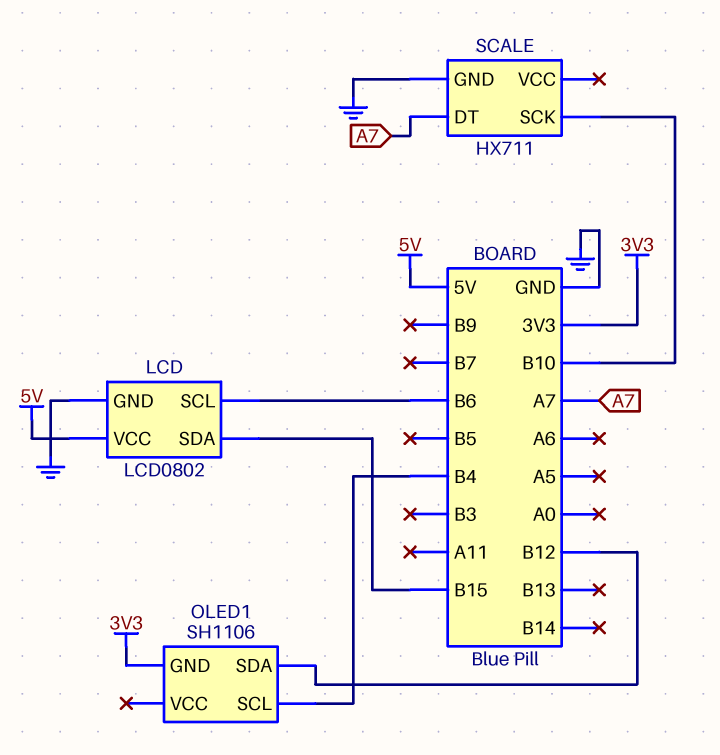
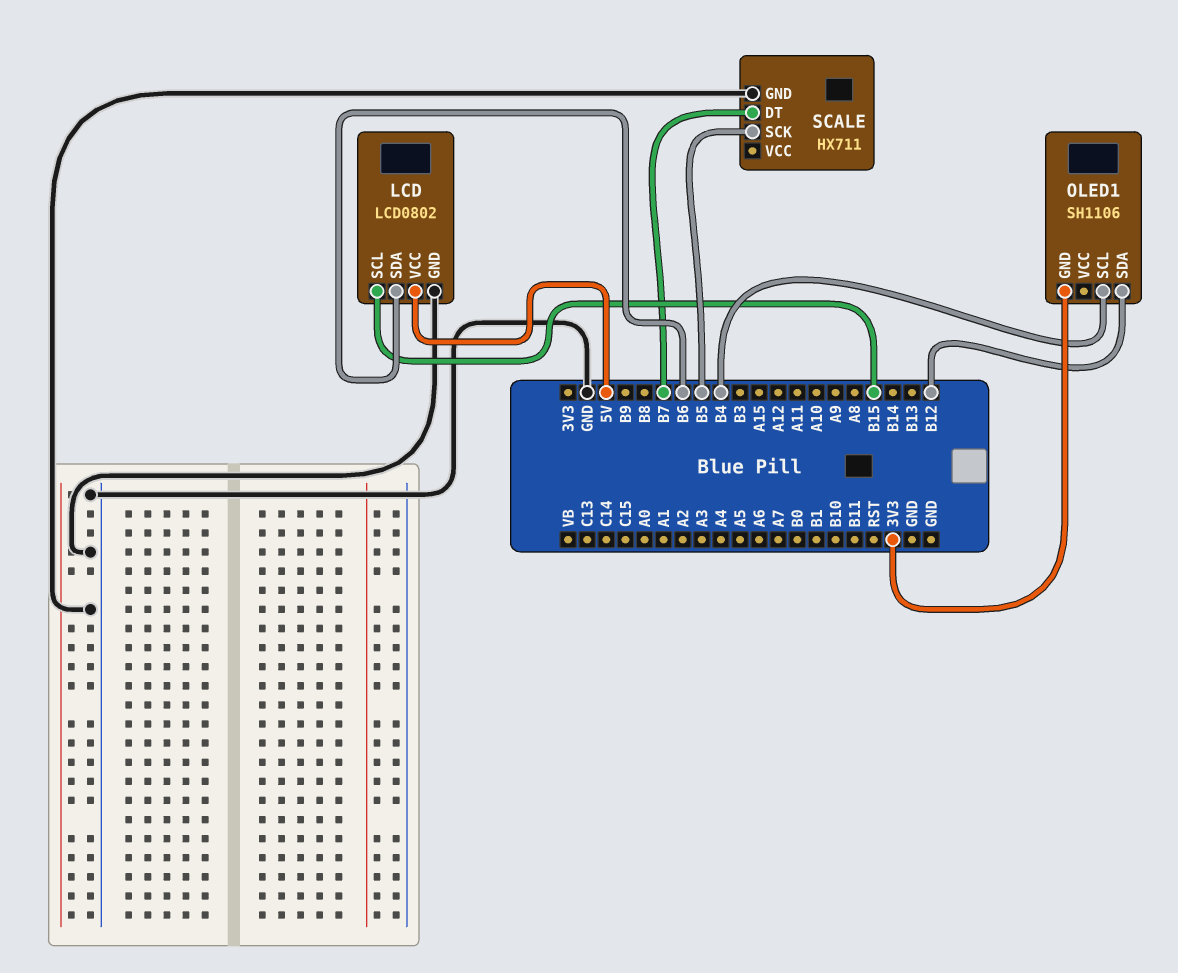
LCD pin SCL: B6 -> B15
LCD pin SDA: B15 -> B6
SCALE pin DT: A7 -> B7
SCALE pin SCK: B10 -> B5

